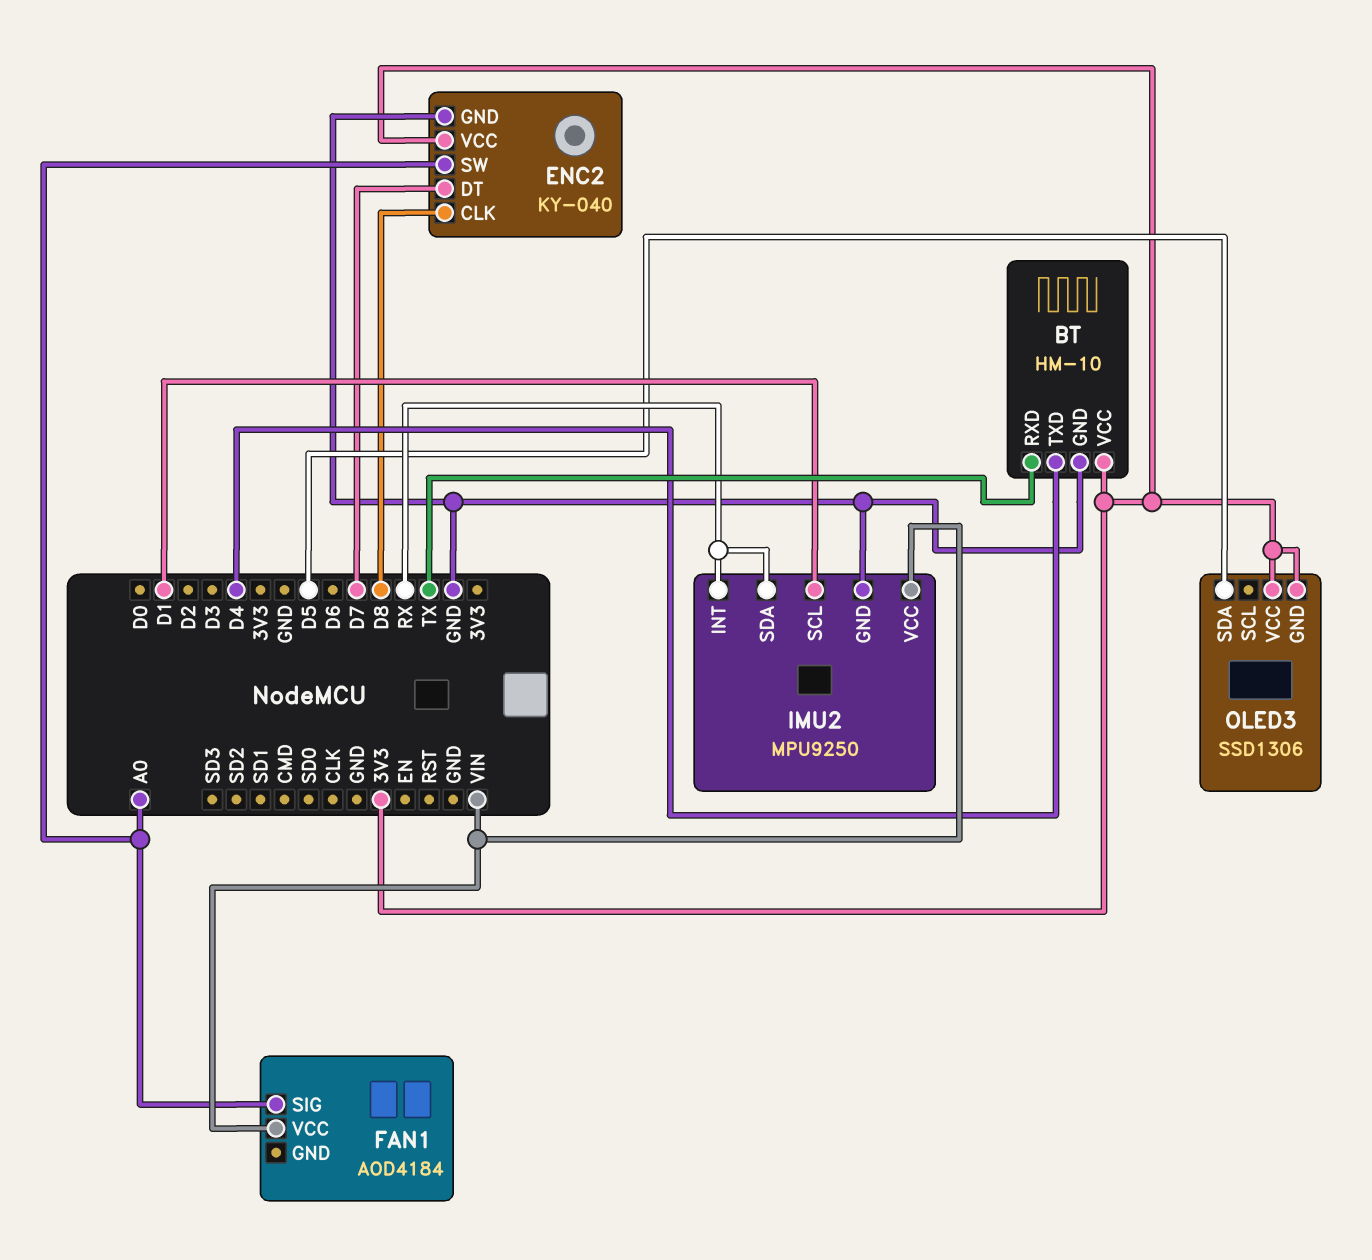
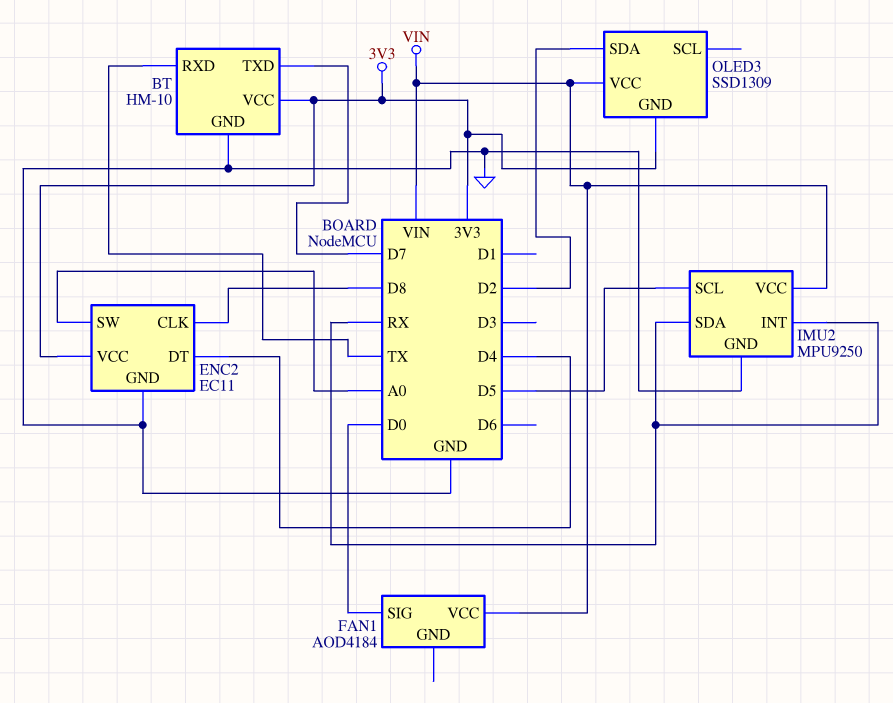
BT pin TXD: D4 -> D7
ENC2: KY-040 -> EC11
ENC2 pin DT: D7 -> D4
FAN1 pin SIG: A0 -> D0
IMU2 pin SCL: D1 -> D5
OLED3: SSD1306 -> SSD1309
OLED3 pin SDA: D5 -> D2
OLED3 pin VCC: 3V3 -> VIN

